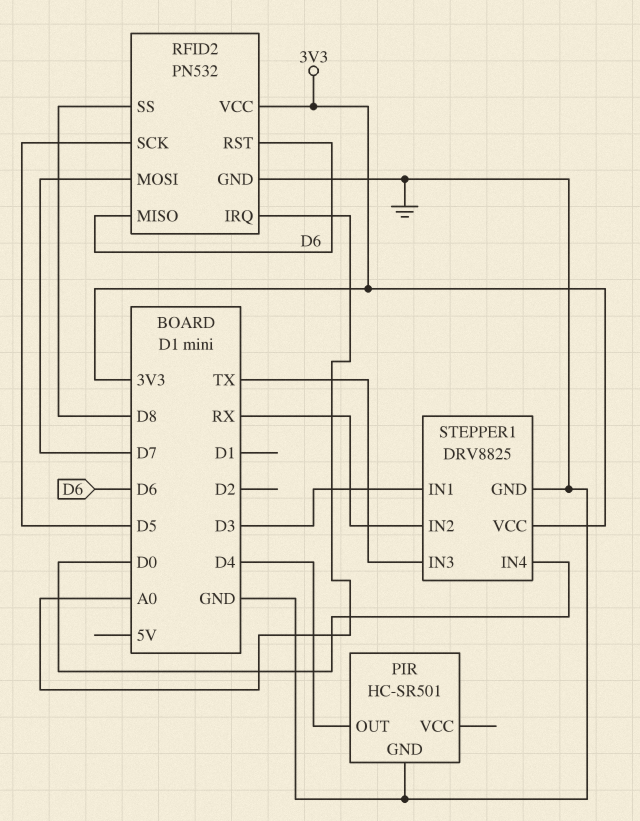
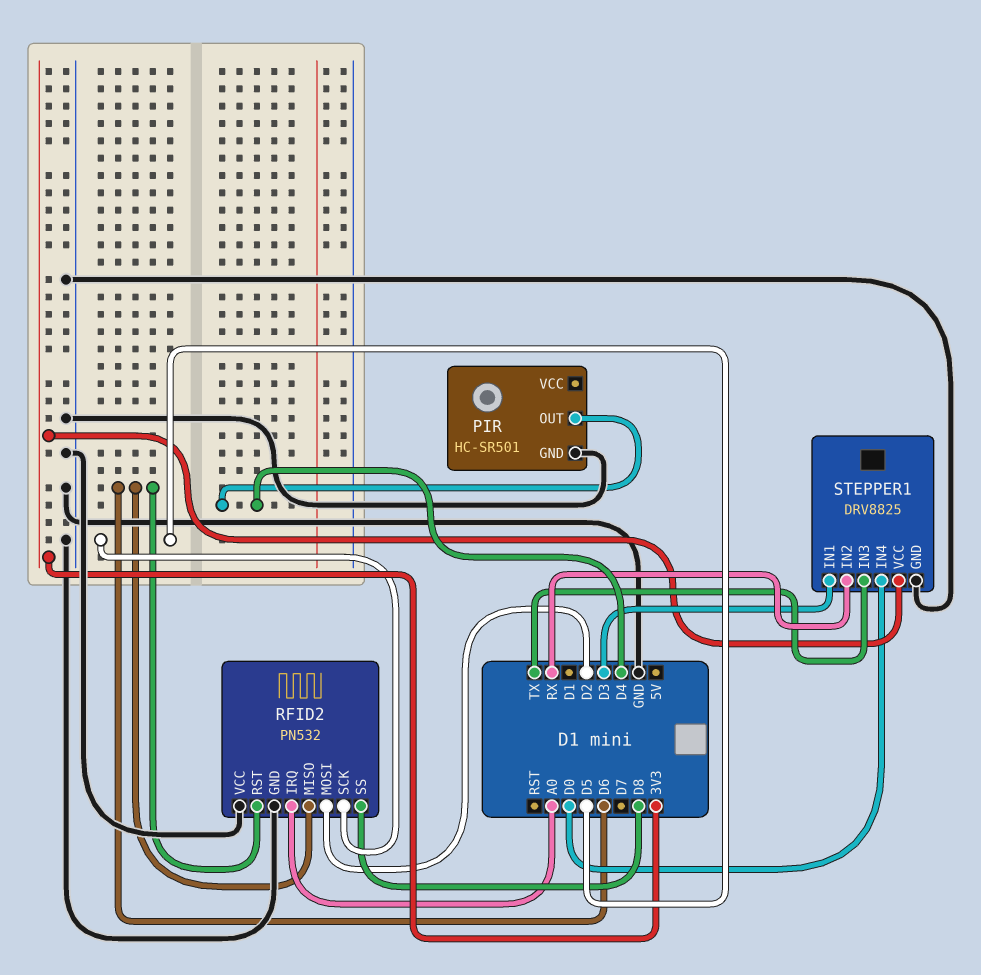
RFID2 pin MOSI: D7 -> D2
RFID2 pin VCC: 3V3 -> GND

